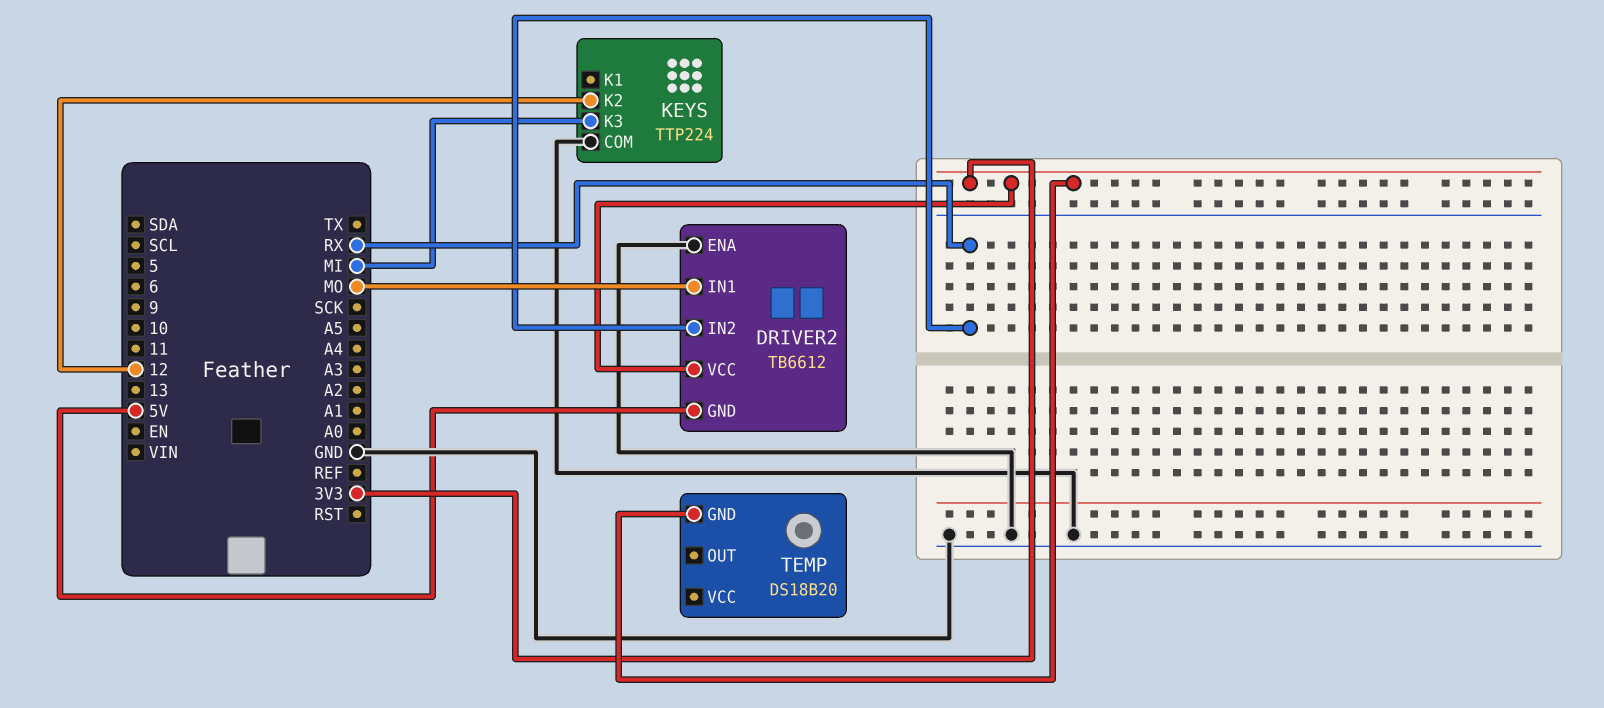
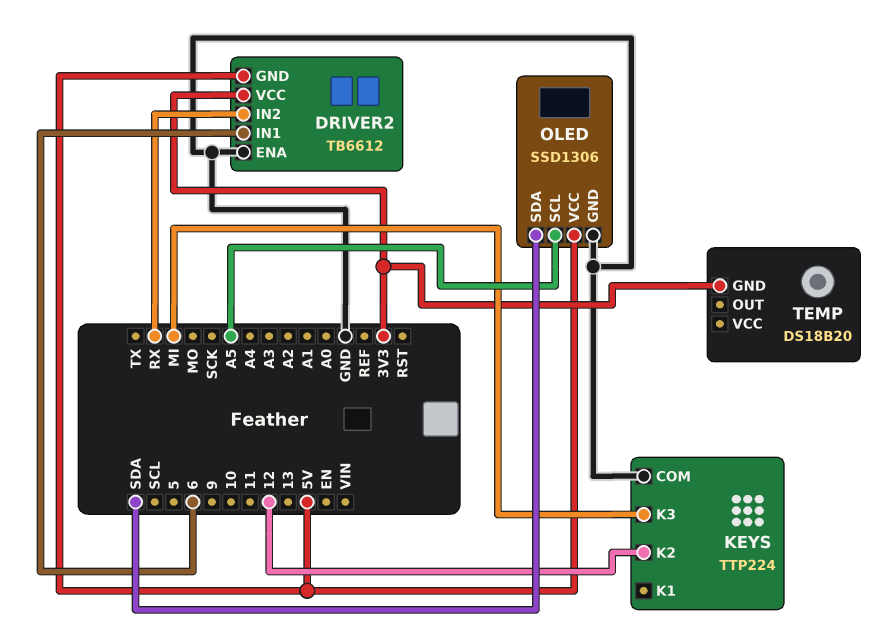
DRIVER2 pin IN1: MO -> 6
OLED: none -> SSD1306
OLED pin GND: none -> GND
OLED pin SCL: none -> A5
OLED pin SDA: none -> SDA
OLED pin VCC: none -> 5V

